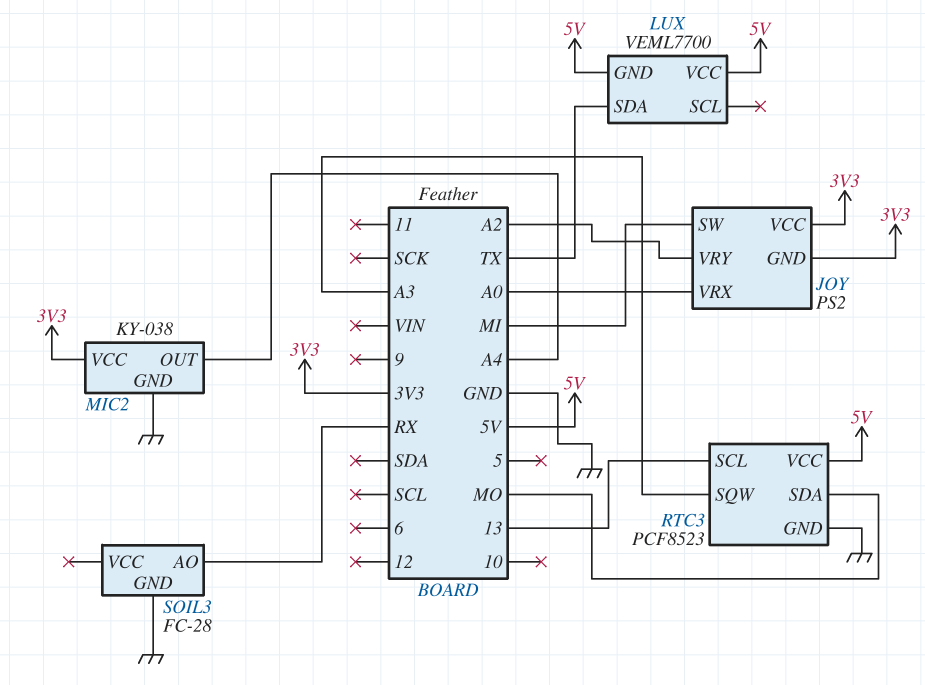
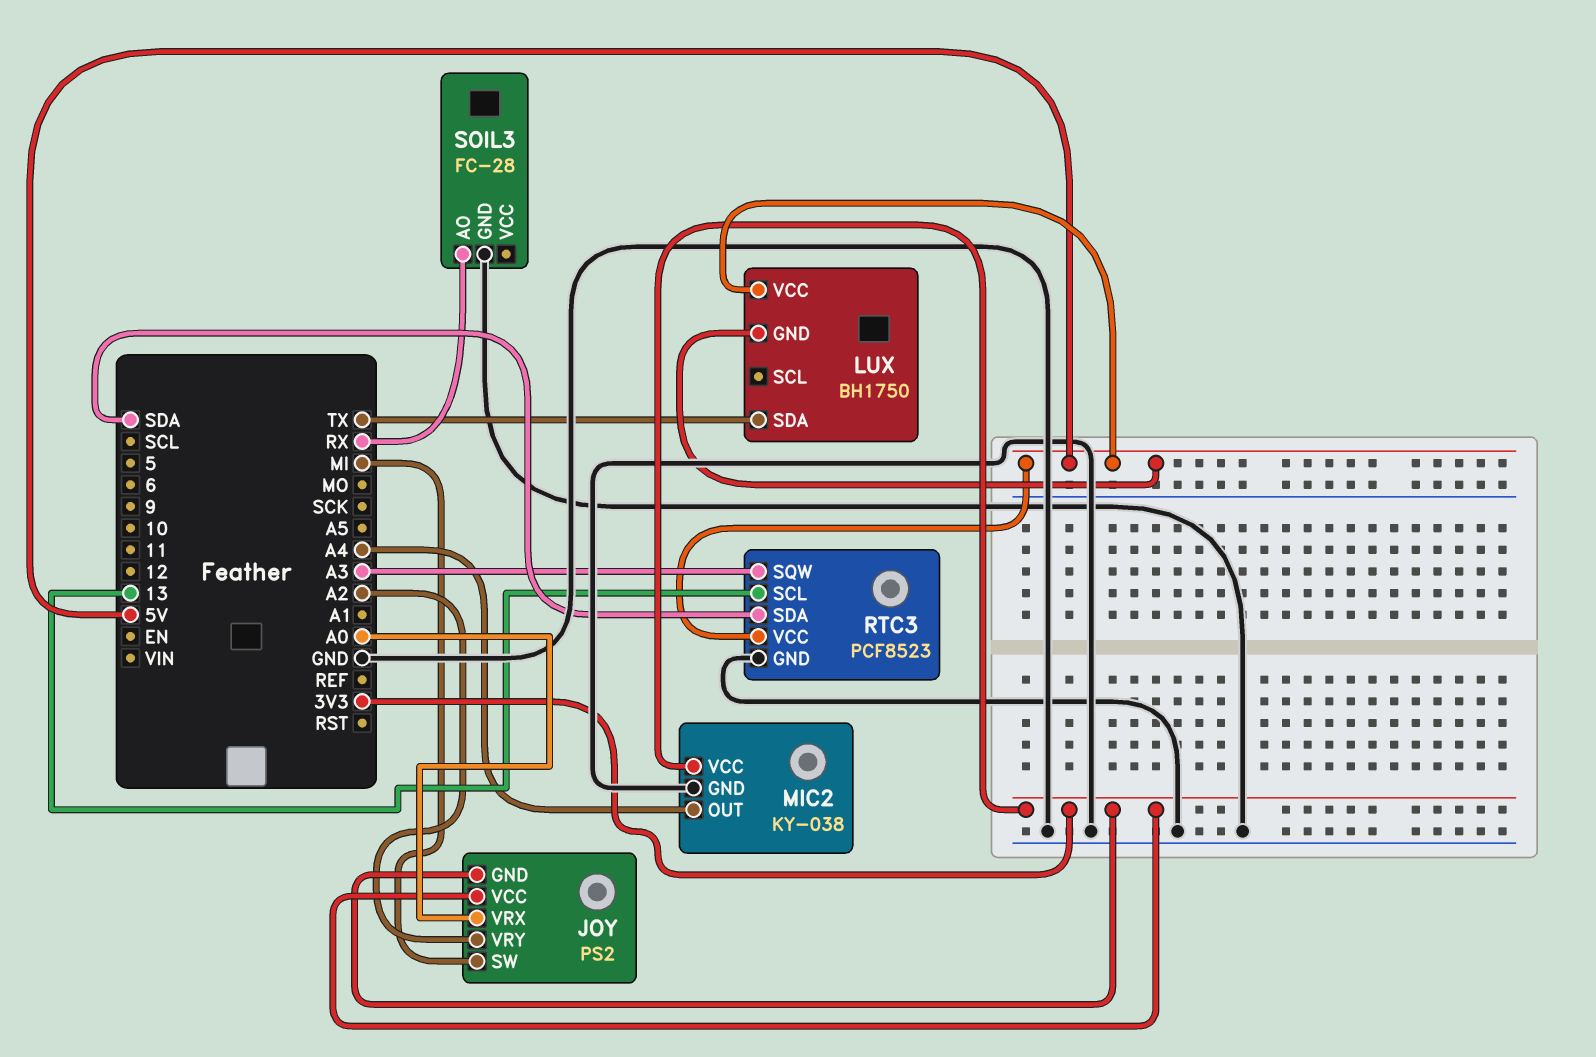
LUX: VEML7700 -> BH1750
RTC3 pin SDA: MO -> SDA

